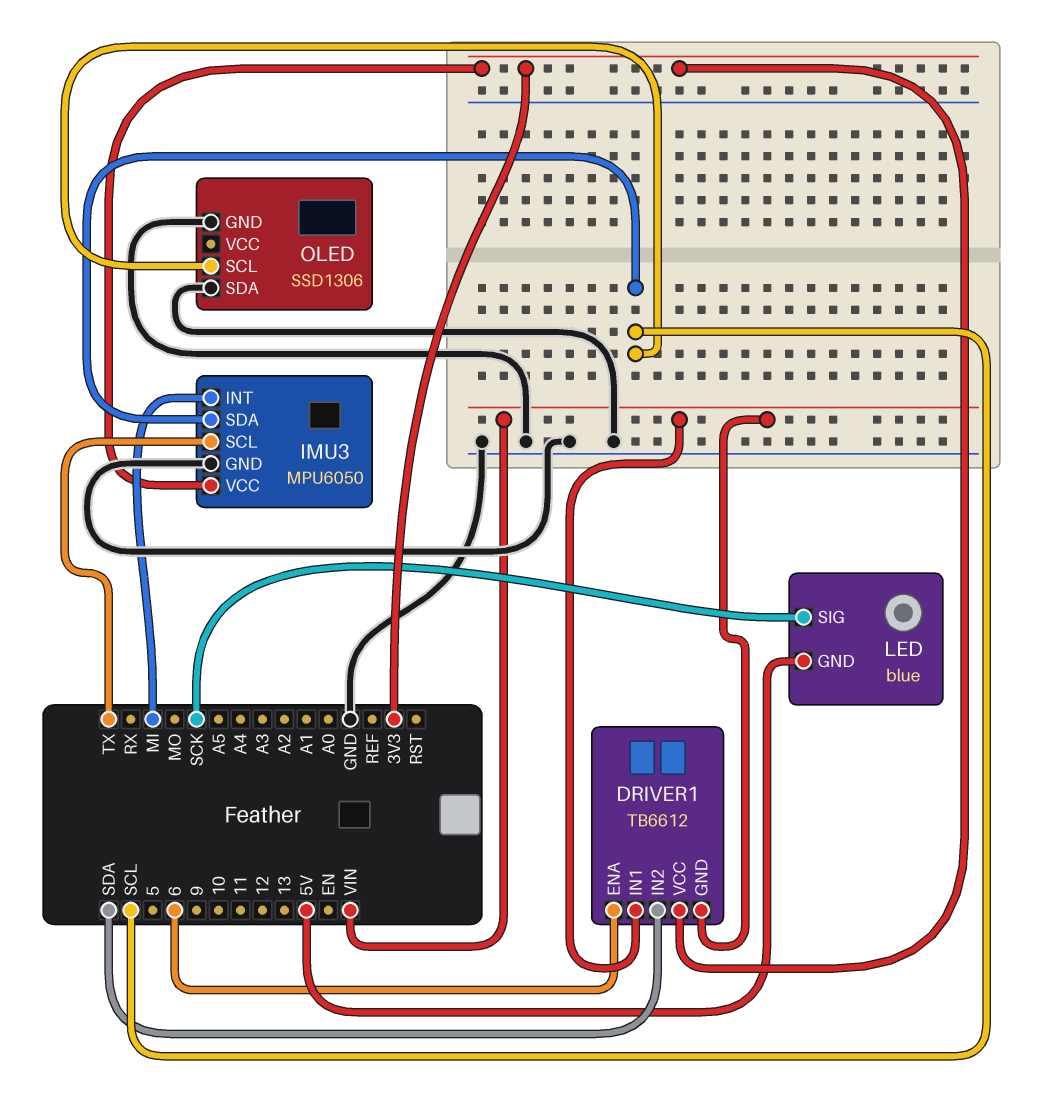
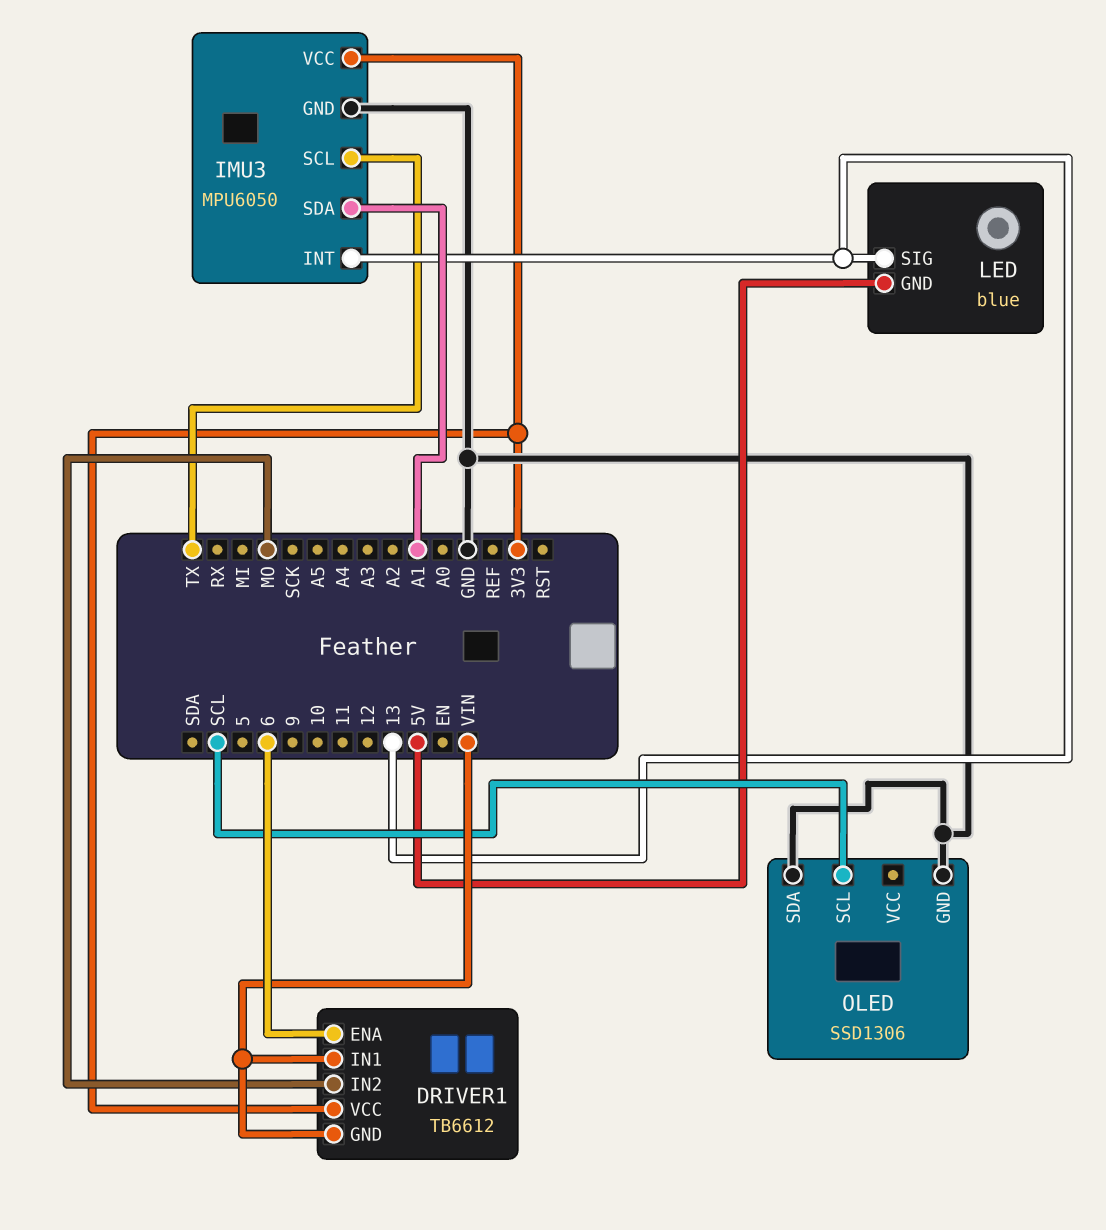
DRIVER1 pin IN2: SDA -> MO
IMU3 pin INT: MI -> 13
IMU3 pin SDA: SCL -> A1
LED pin SIG: SCK -> 13

